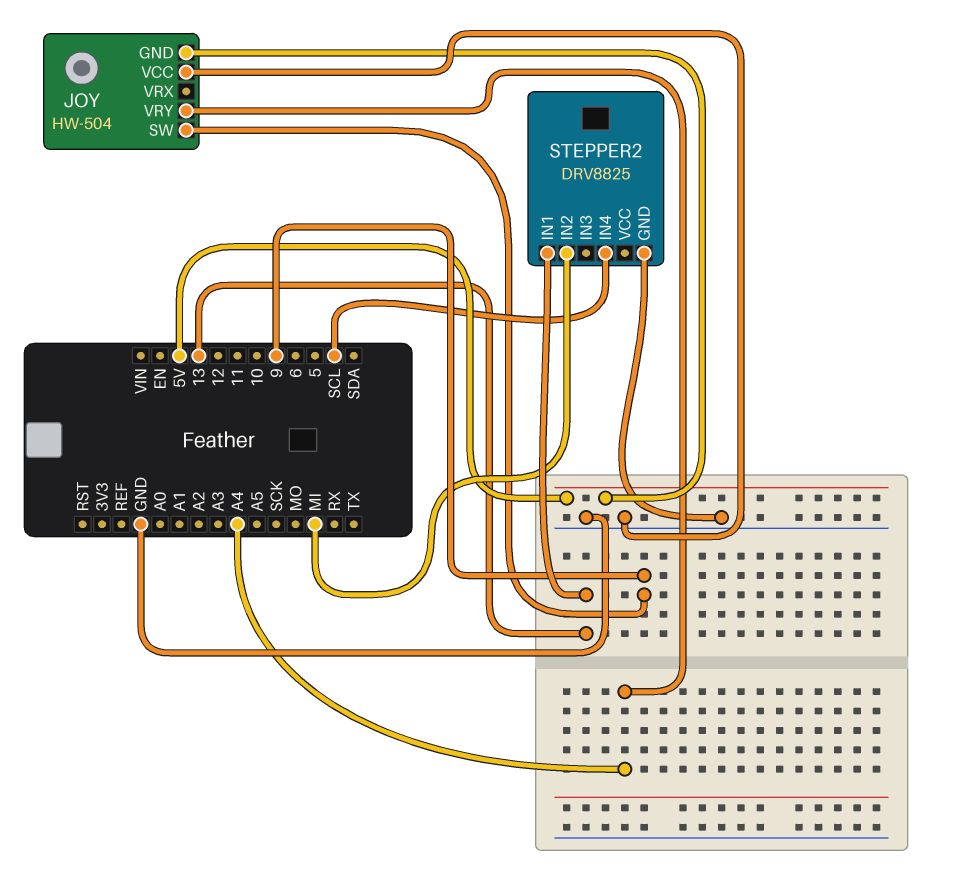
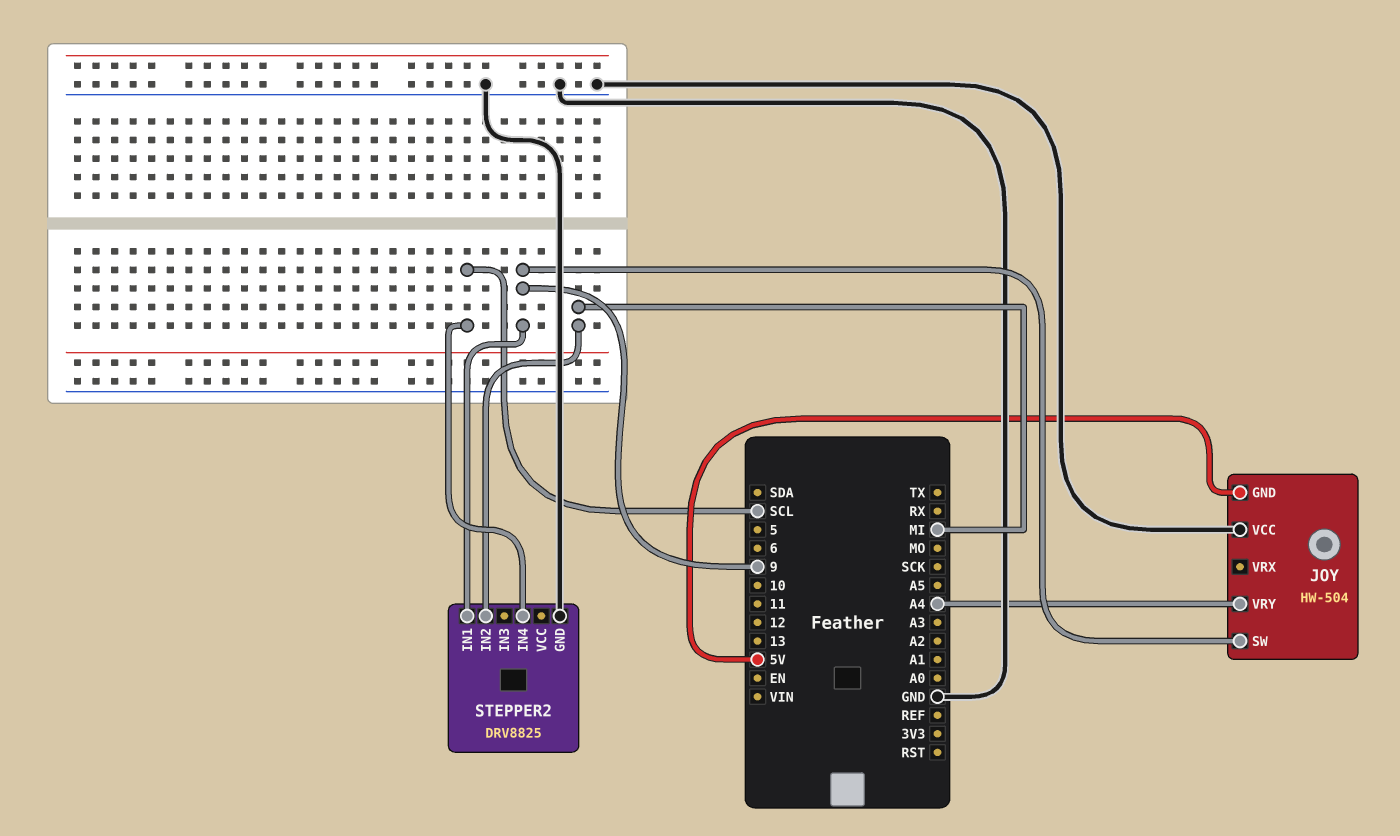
STEPPER2 pin IN1: 13 -> 9

